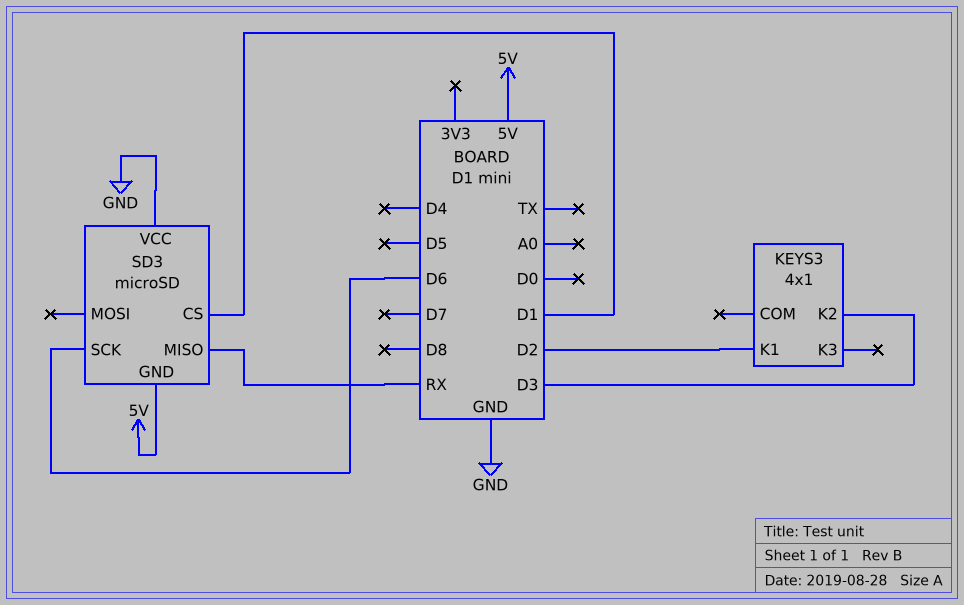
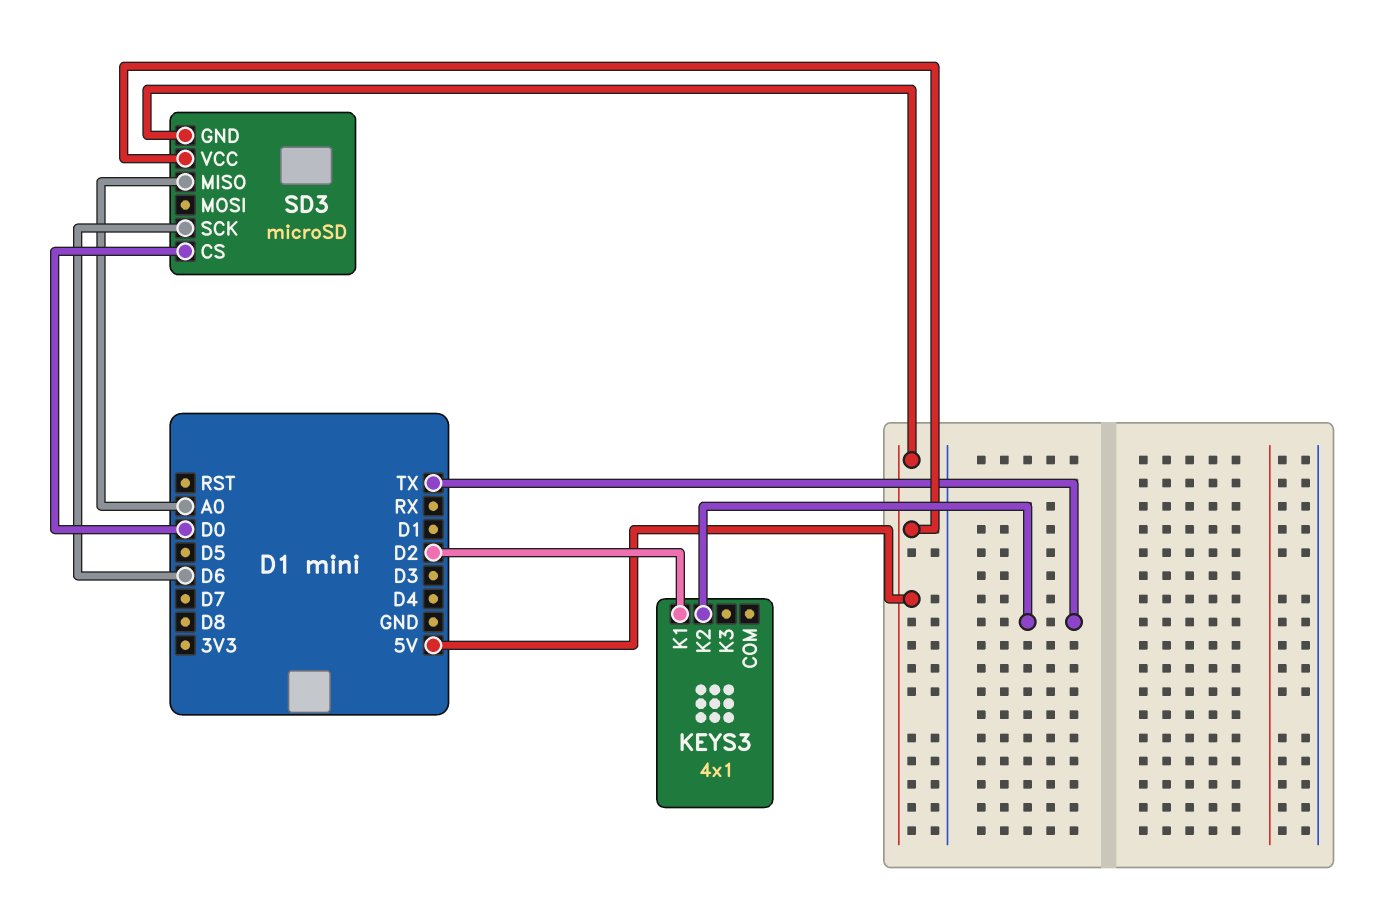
KEYS3 pin K2: D3 -> TX
SD3 pin CS: D1 -> D0
SD3 pin MISO: RX -> A0
SD3 pin VCC: GND -> 5V

